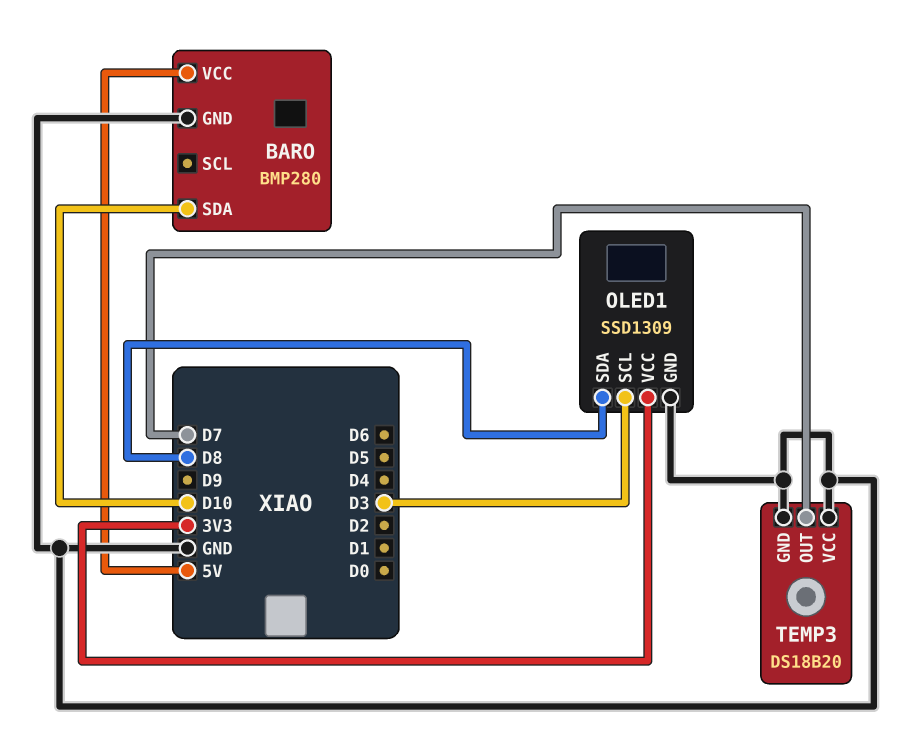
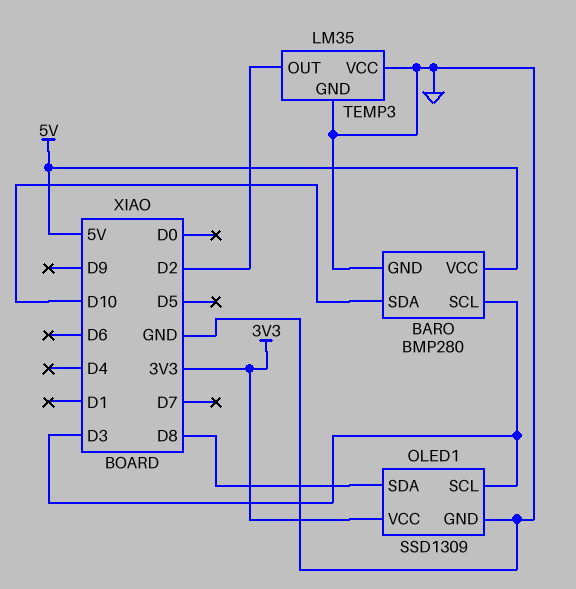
BARO pin SCL: none -> D3
TEMP3: DS18B20 -> LM35
TEMP3 pin OUT: D7 -> D2

